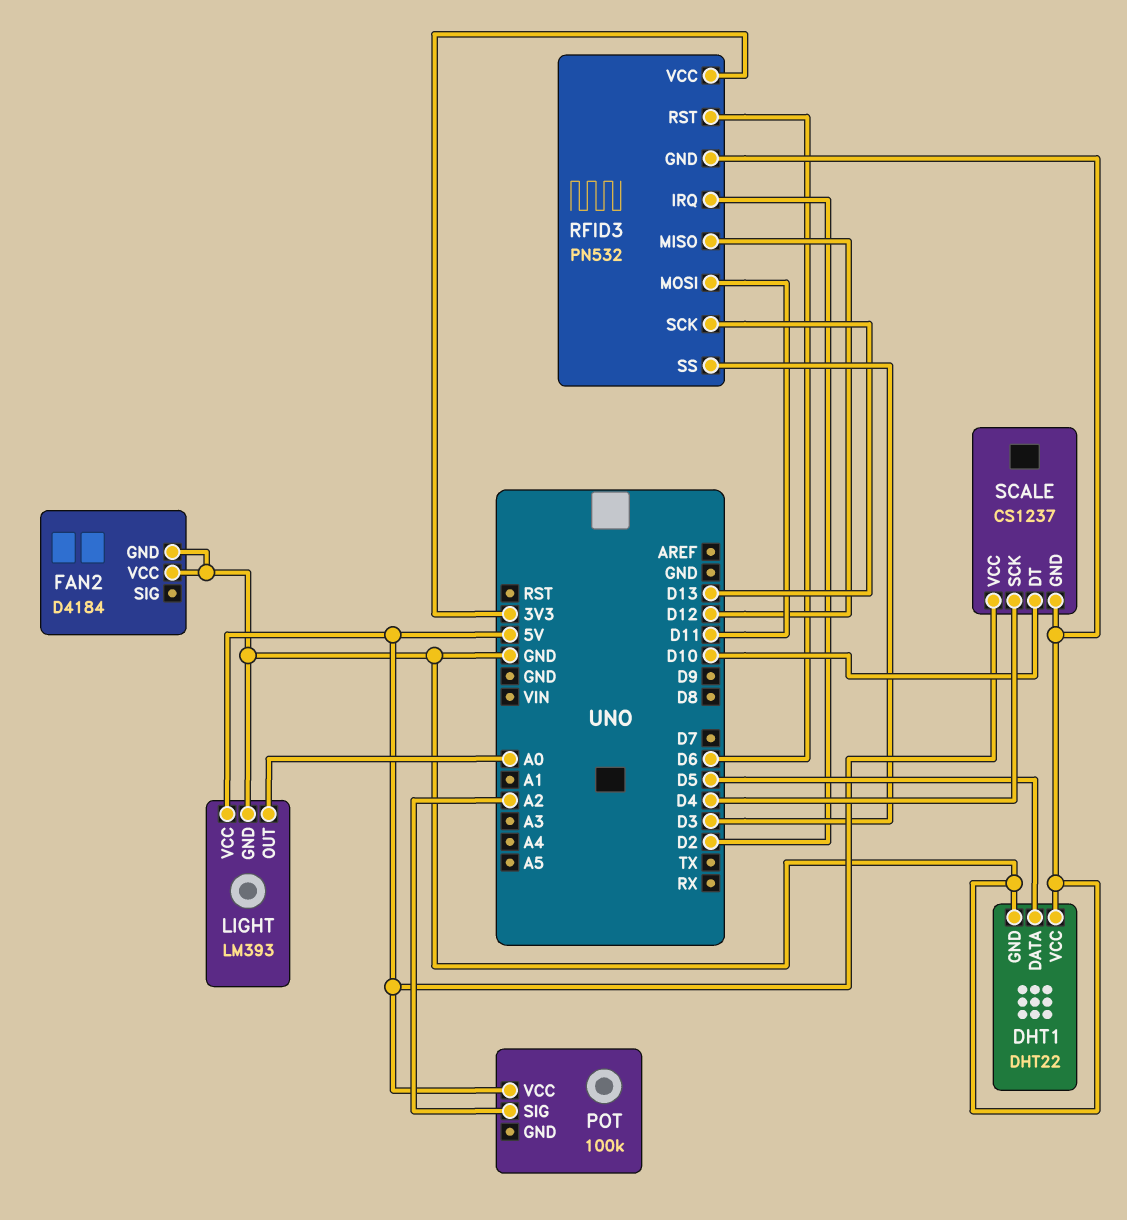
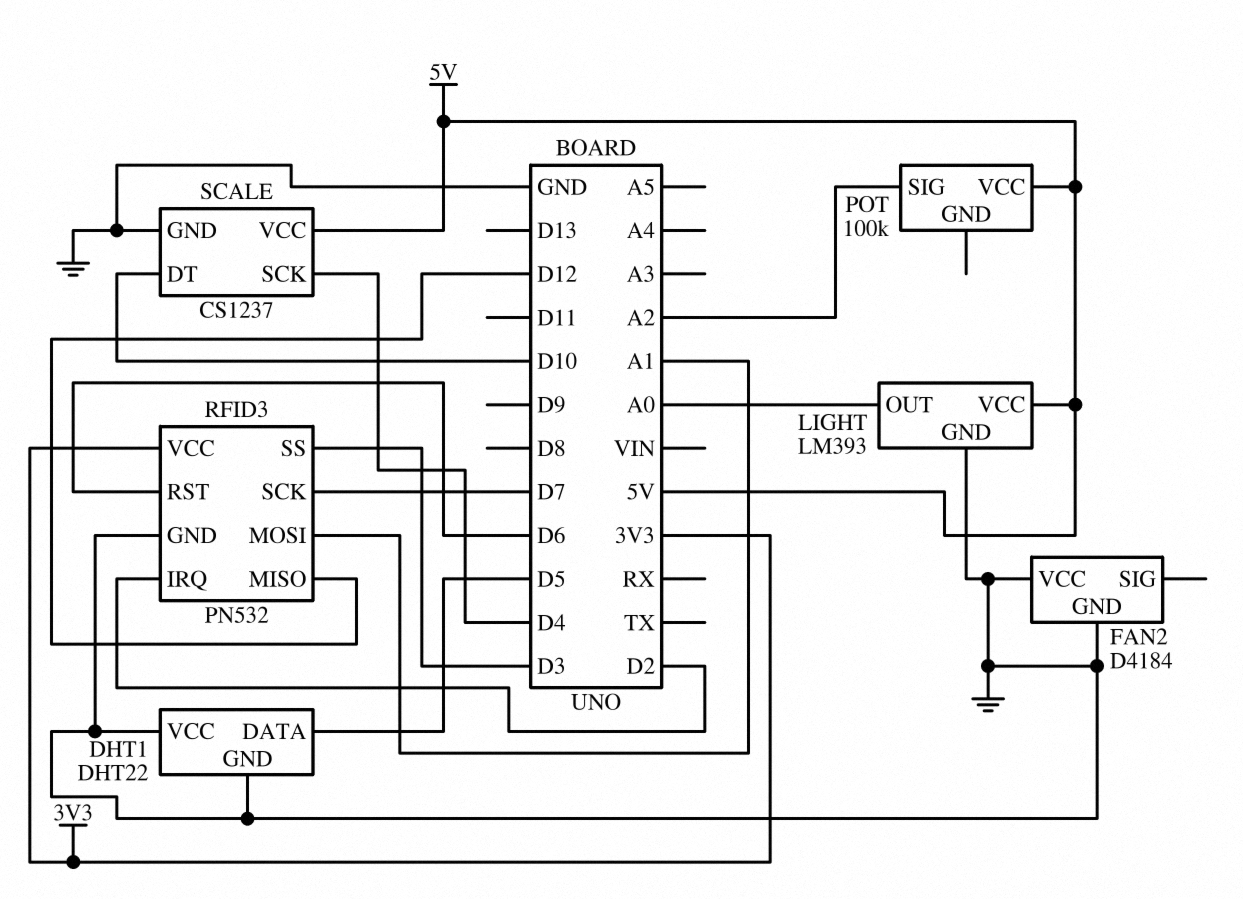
RFID3 pin MOSI: D11 -> A1
RFID3 pin SCK: D13 -> D7

